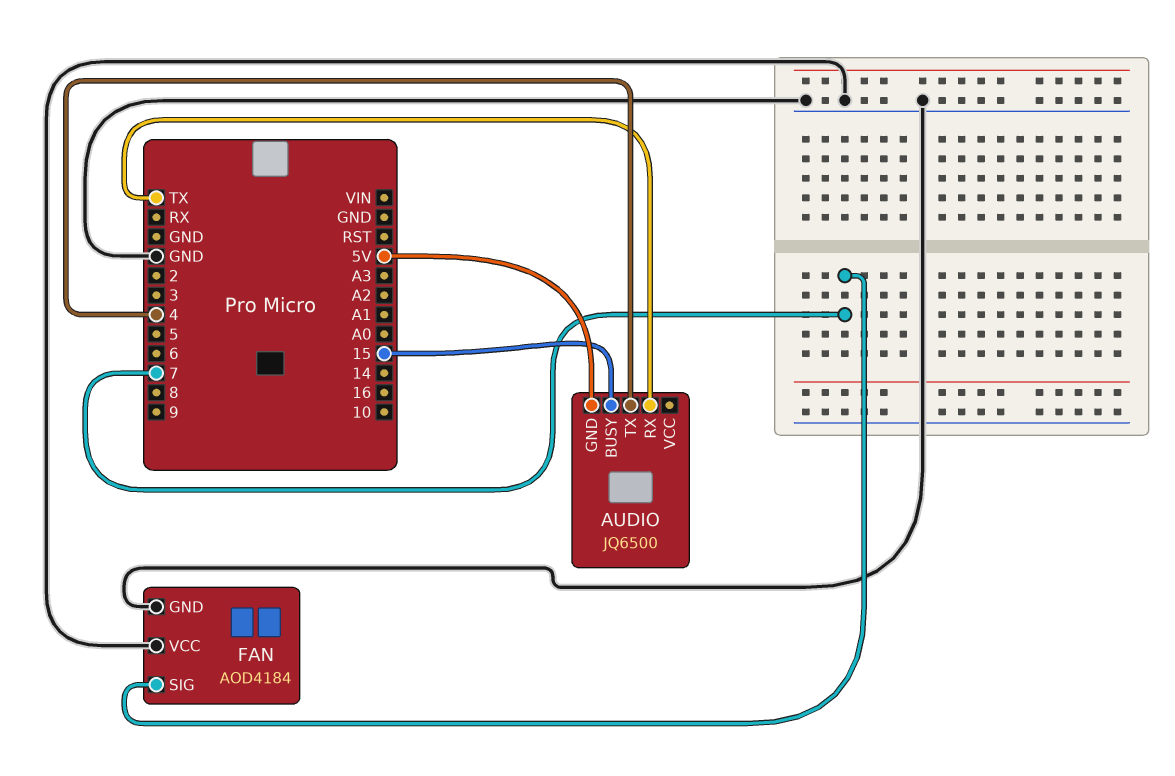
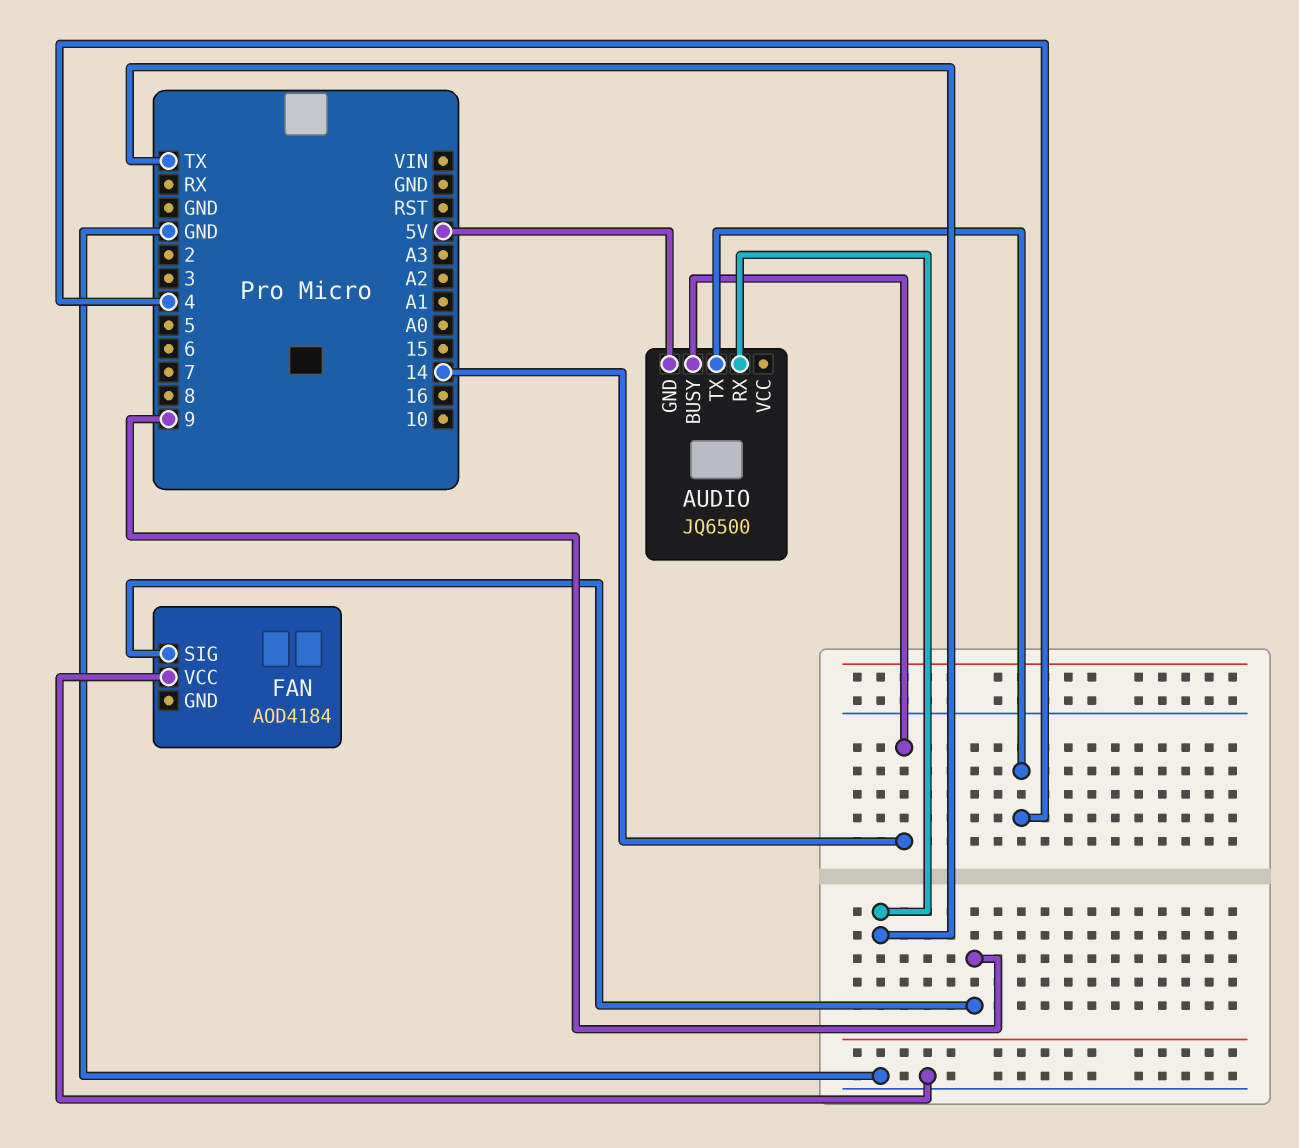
AUDIO pin BUSY: 15 -> 14
FAN pin GND: GND -> none
FAN pin SIG: 7 -> 9

